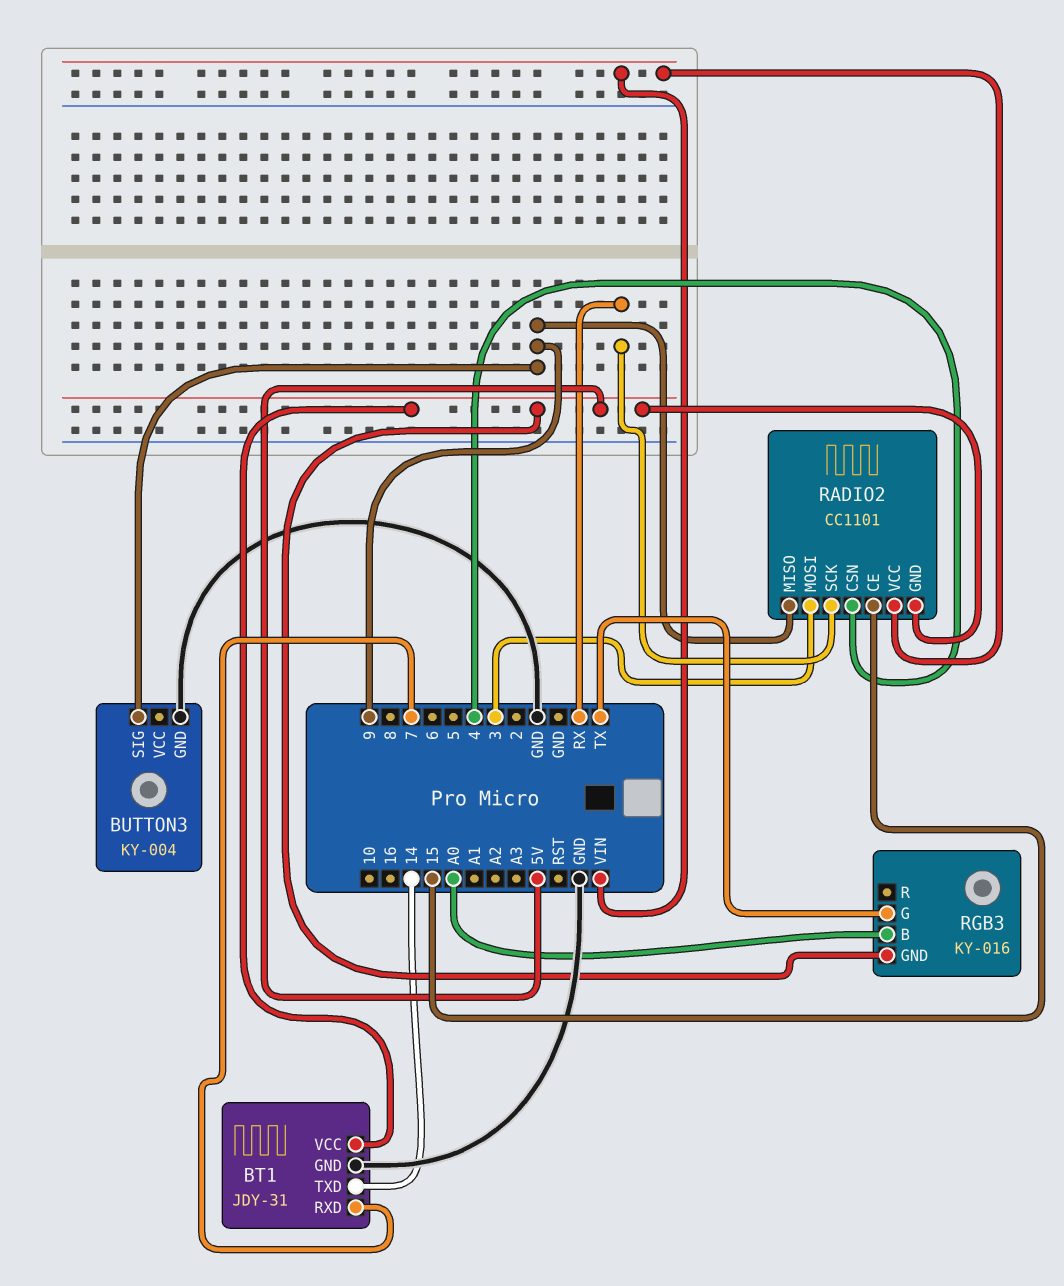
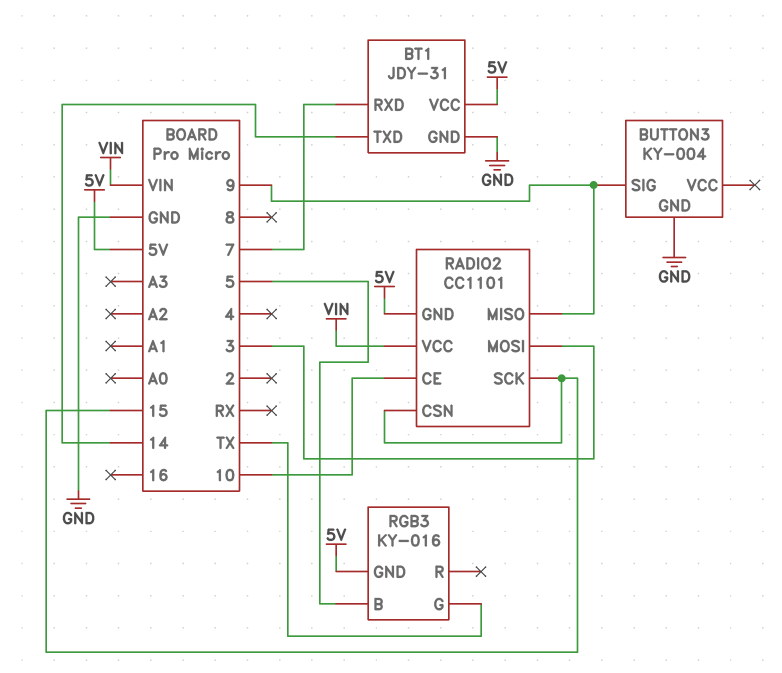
RADIO2 pin CE: 15 -> 10
RADIO2 pin CSN: 4 -> 15
RADIO2 pin SCK: RX -> 15
RGB3 pin B: A0 -> 5

